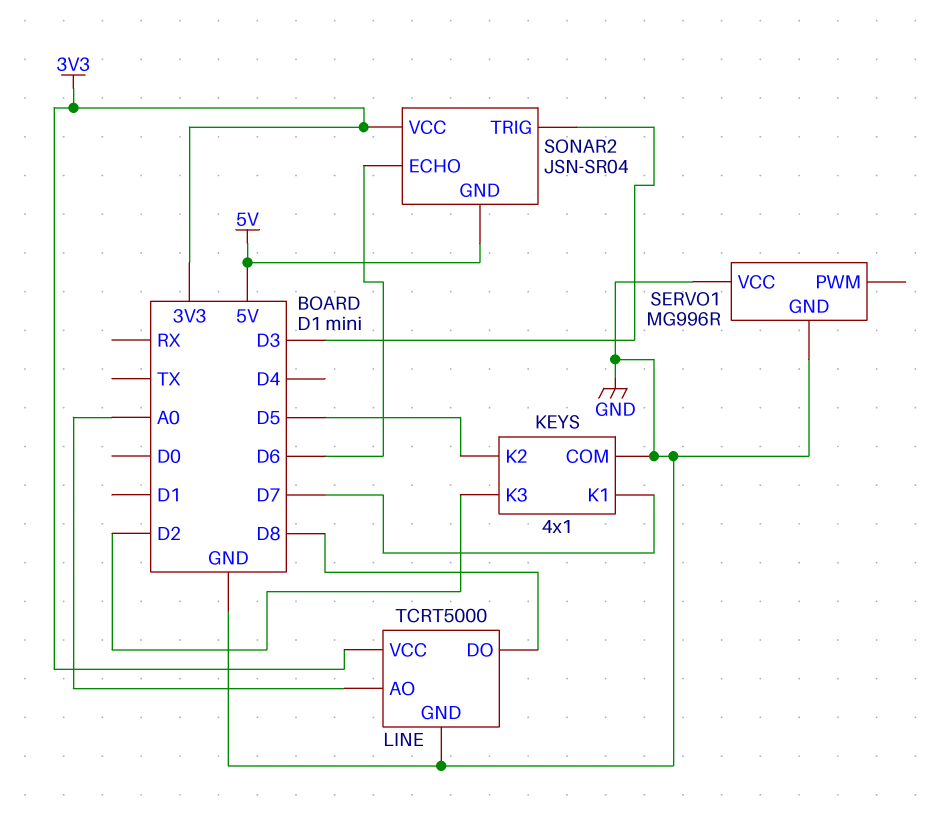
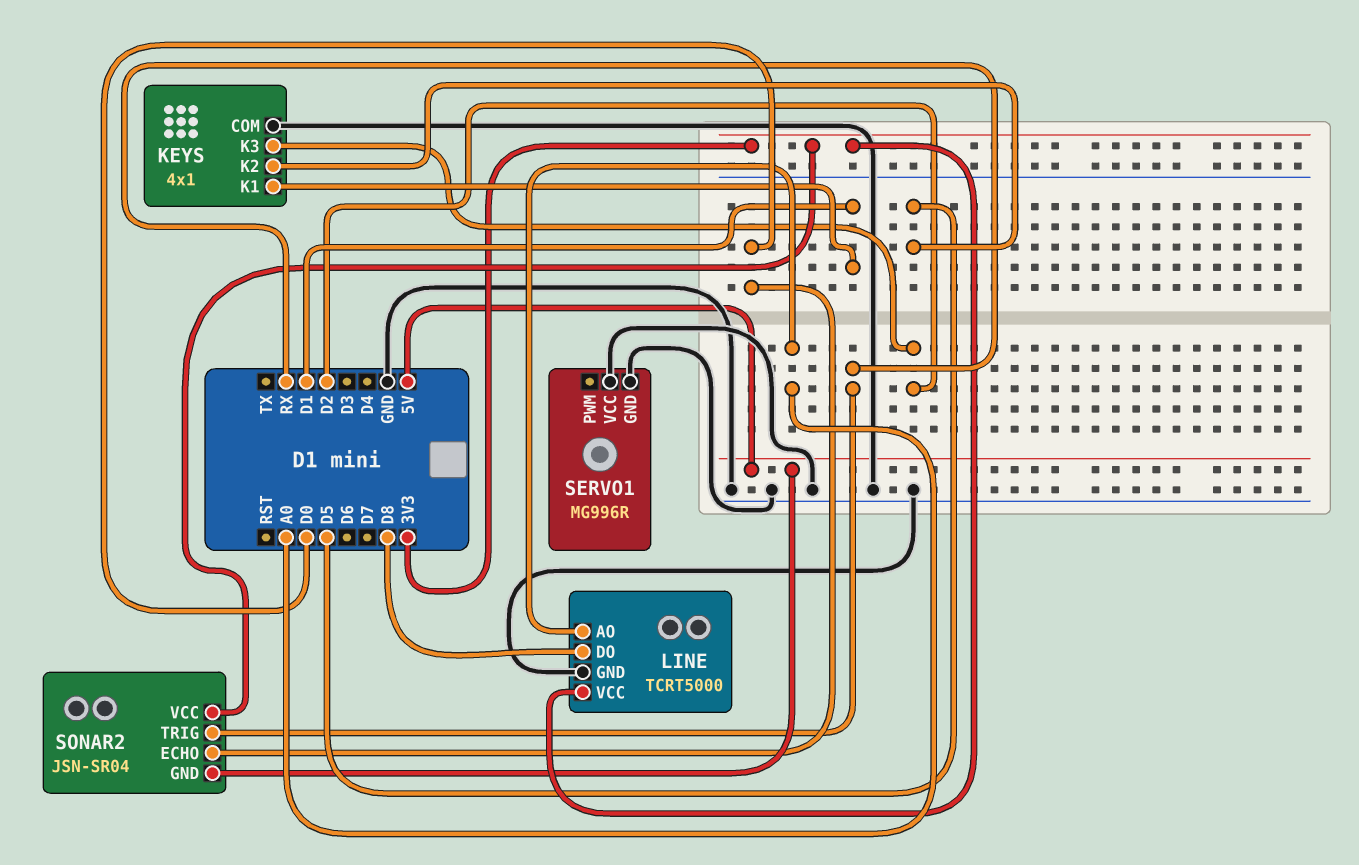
KEYS pin K1: D7 -> D1
SONAR2 pin ECHO: D6 -> D0
SONAR2 pin TRIG: D3 -> RX

